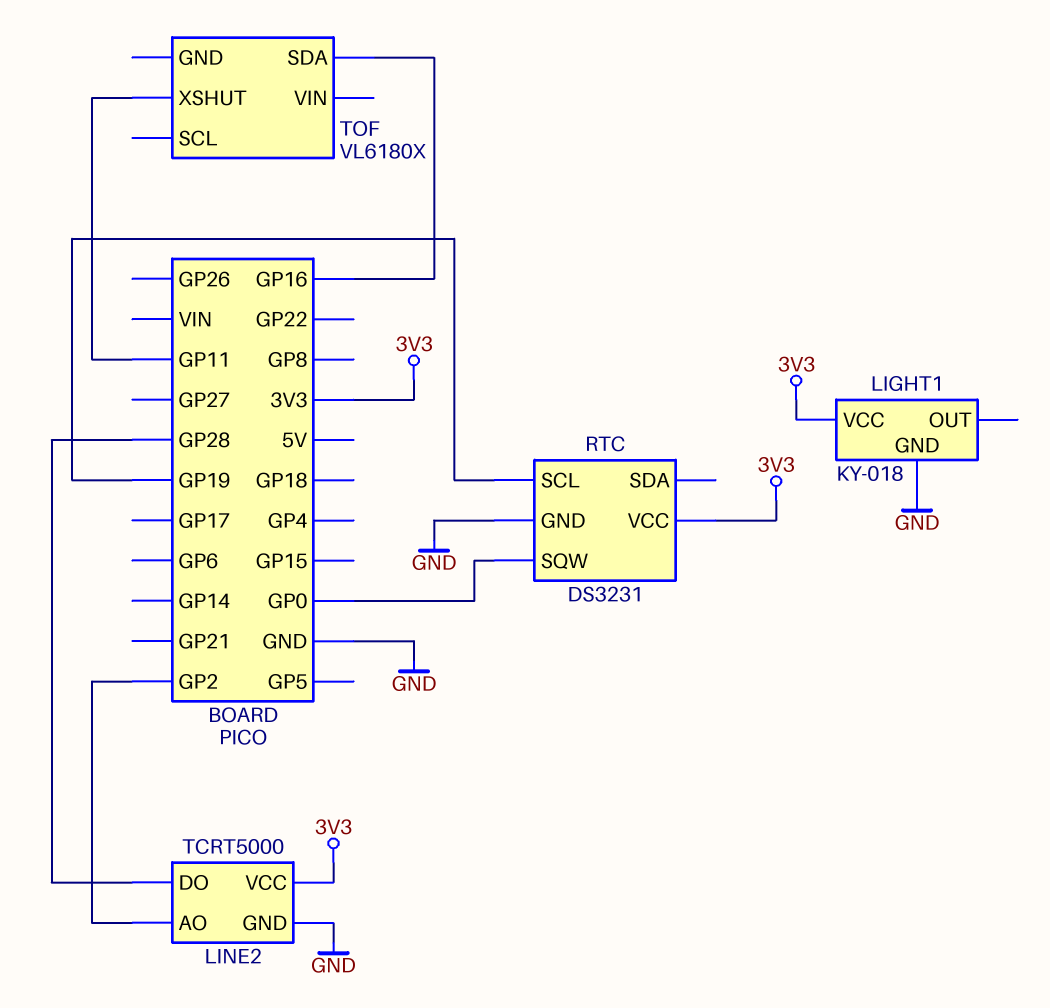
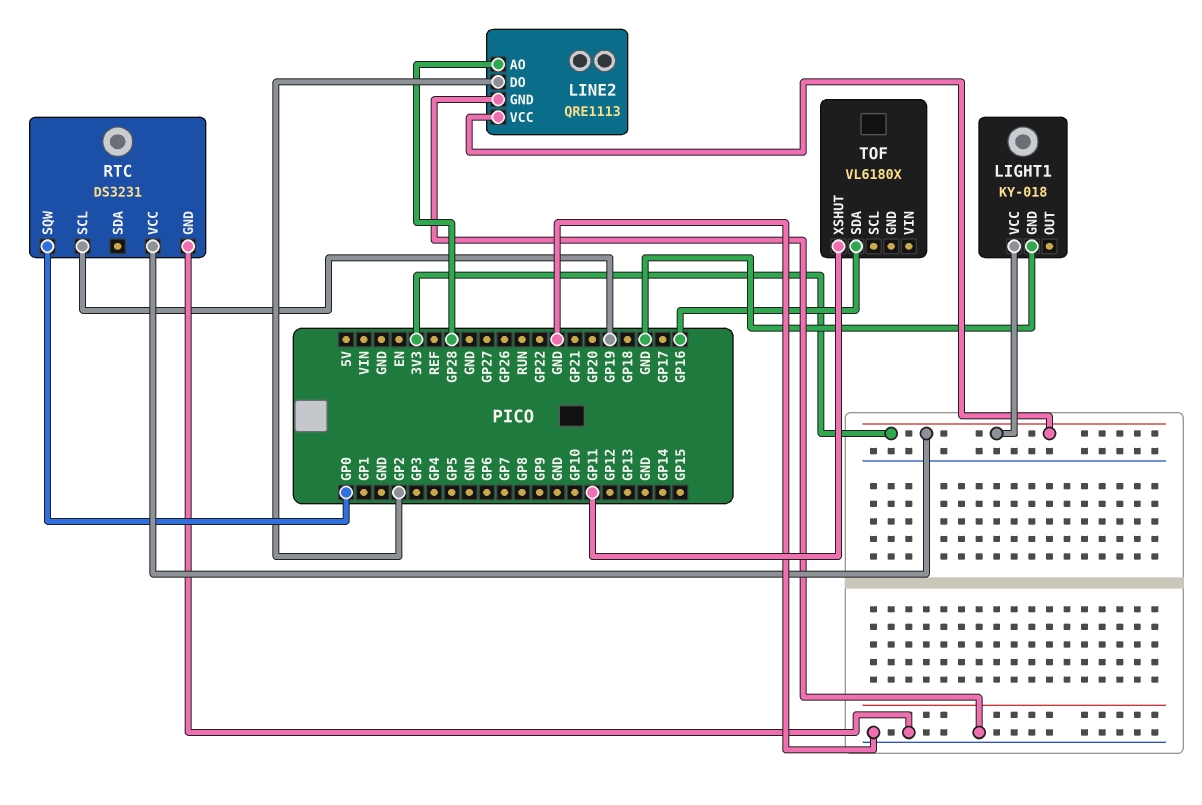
LINE2: TCRT5000 -> QRE1113
LINE2 pin AO: GP2 -> GP28
LINE2 pin DO: GP28 -> GP2

